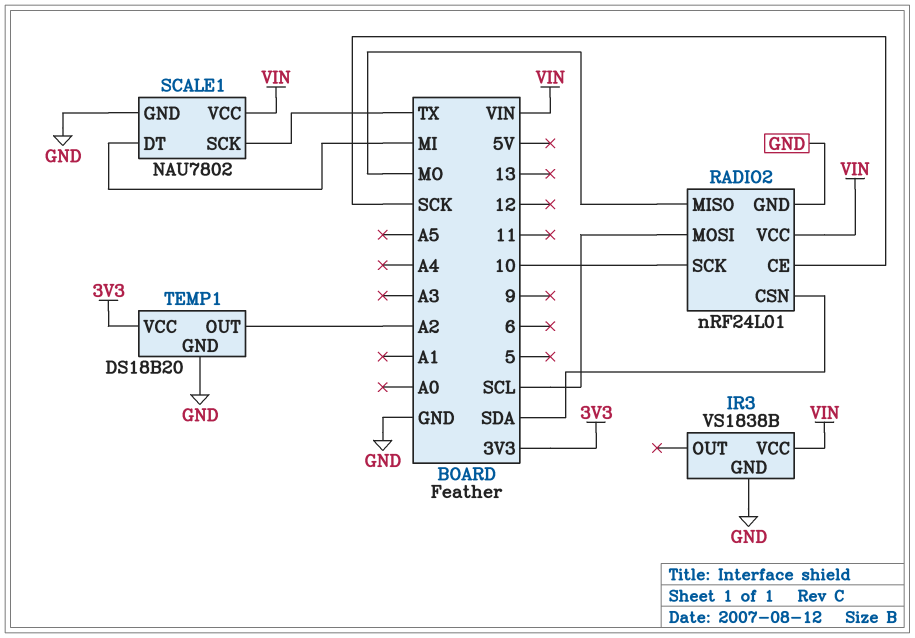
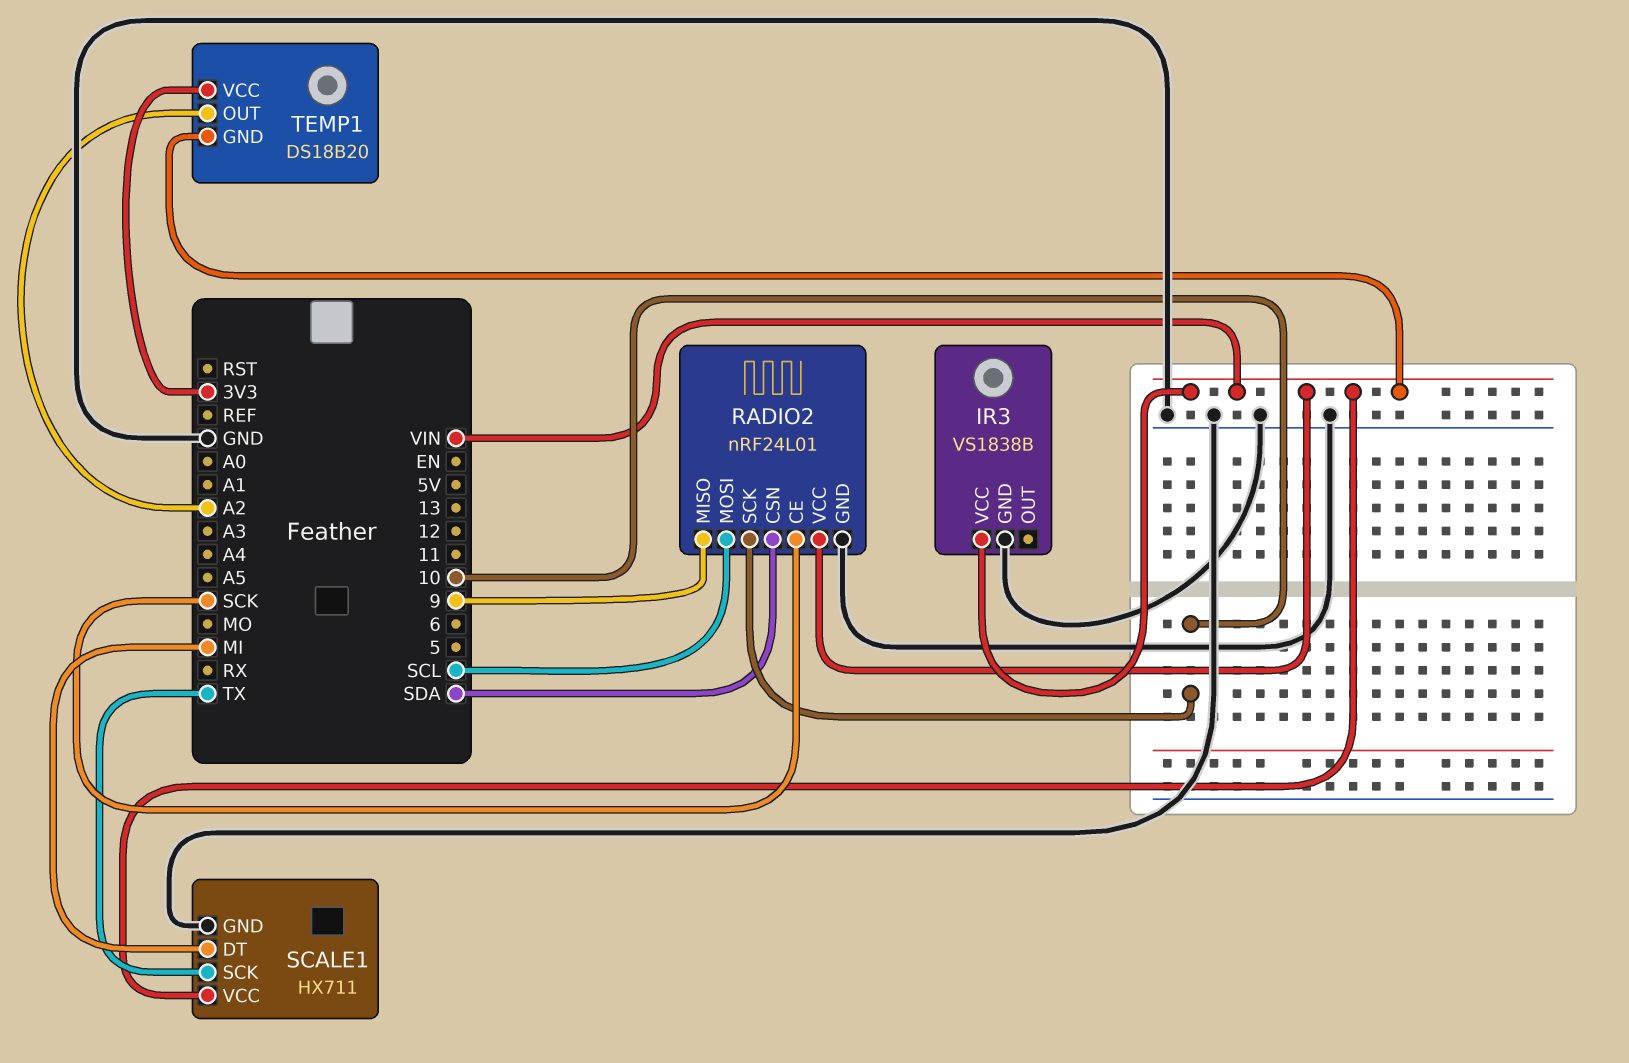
RADIO2 pin MISO: MO -> 9
SCALE1: NAU7802 -> HX711
TEMP1 pin GND: GND -> VIN

